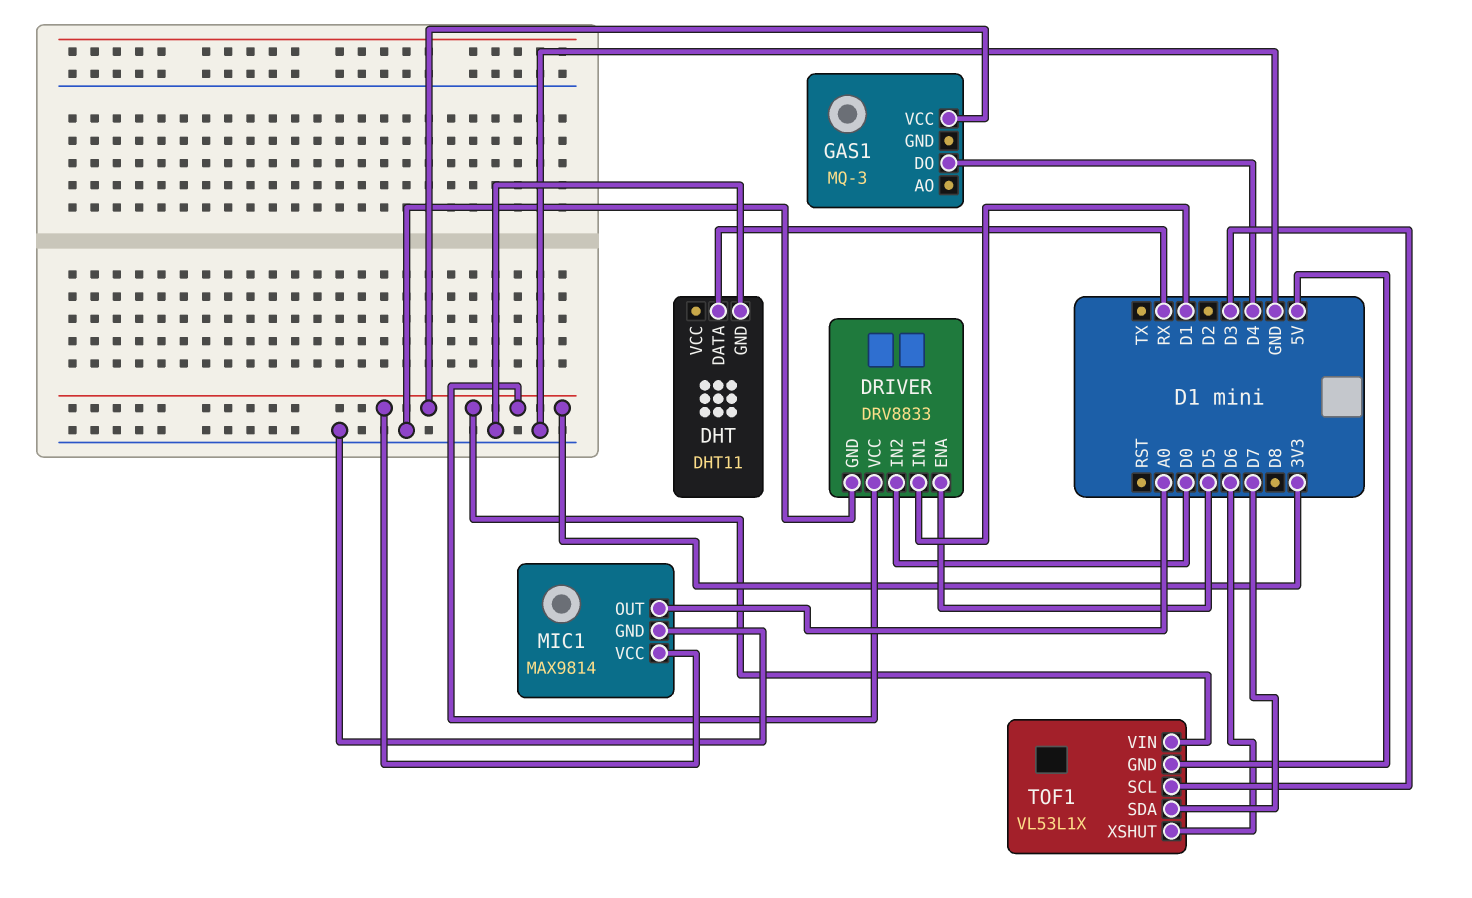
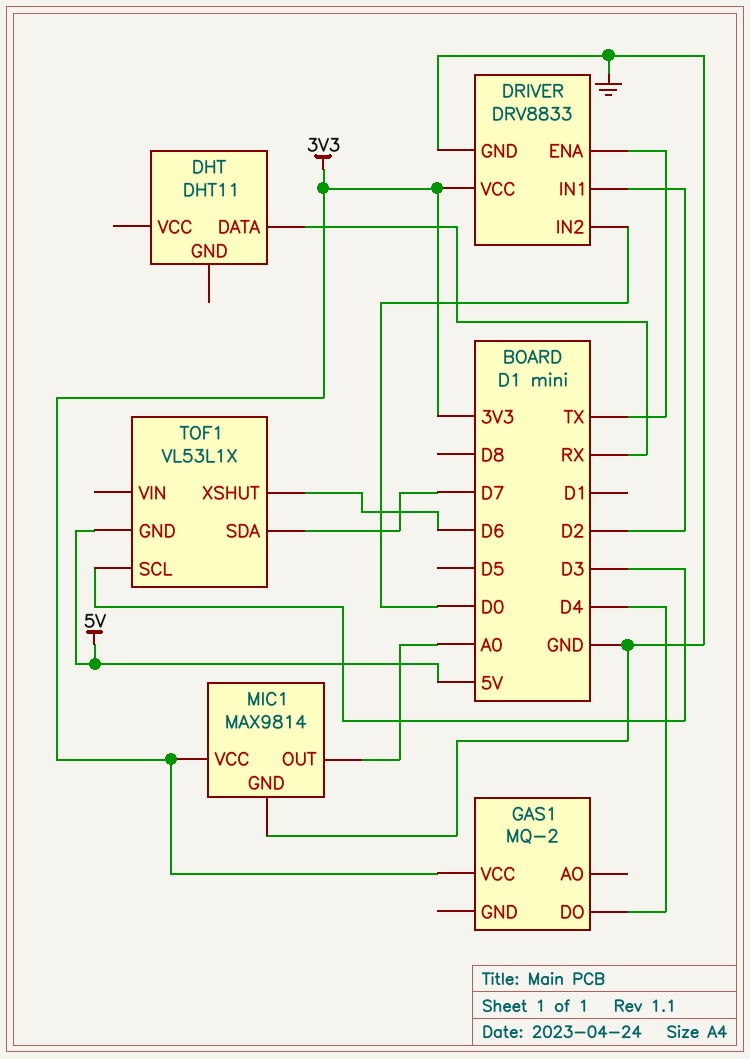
DHT pin GND: GND -> none
DRIVER pin ENA: D5 -> TX
DRIVER pin IN1: D1 -> D2
GAS1: MQ-3 -> MQ-2
TOF1 pin VIN: 3V3 -> none

